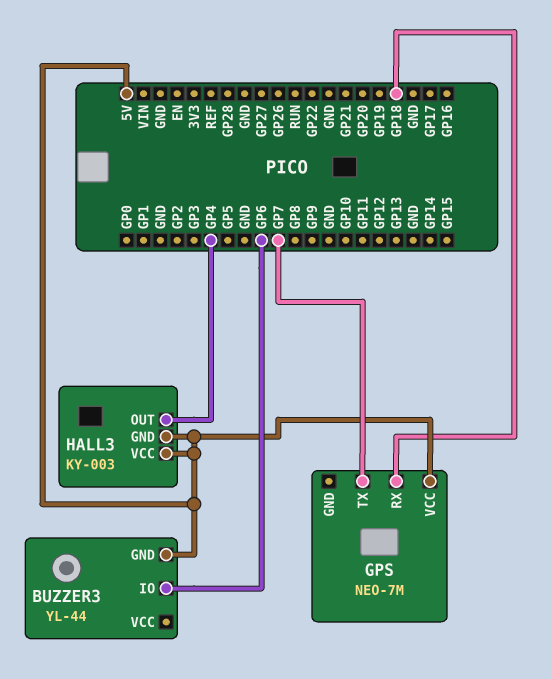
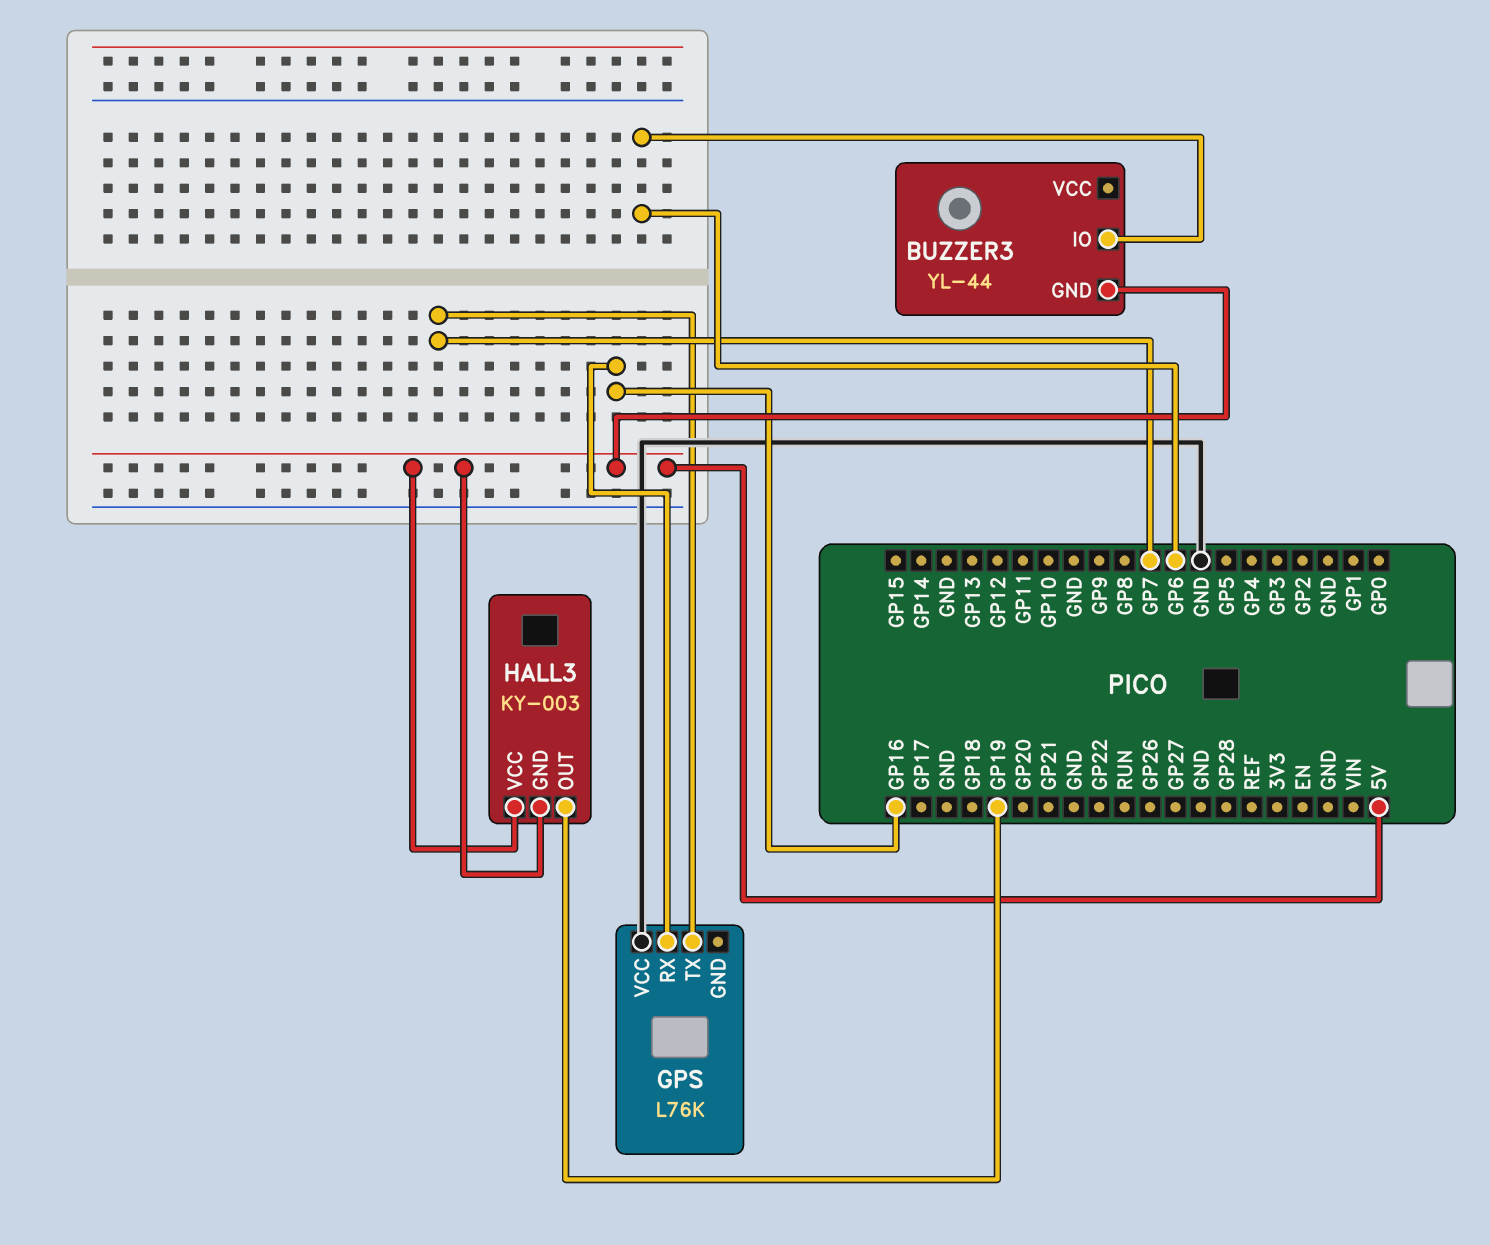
GPS: NEO-7M -> L76K
GPS pin RX: GP18 -> GP16
GPS pin VCC: 5V -> GND
HALL3 pin OUT: GP4 -> GP19

